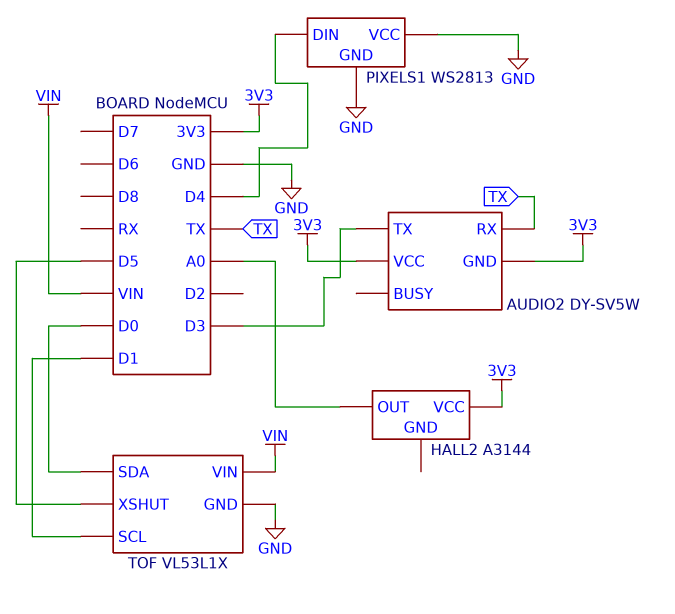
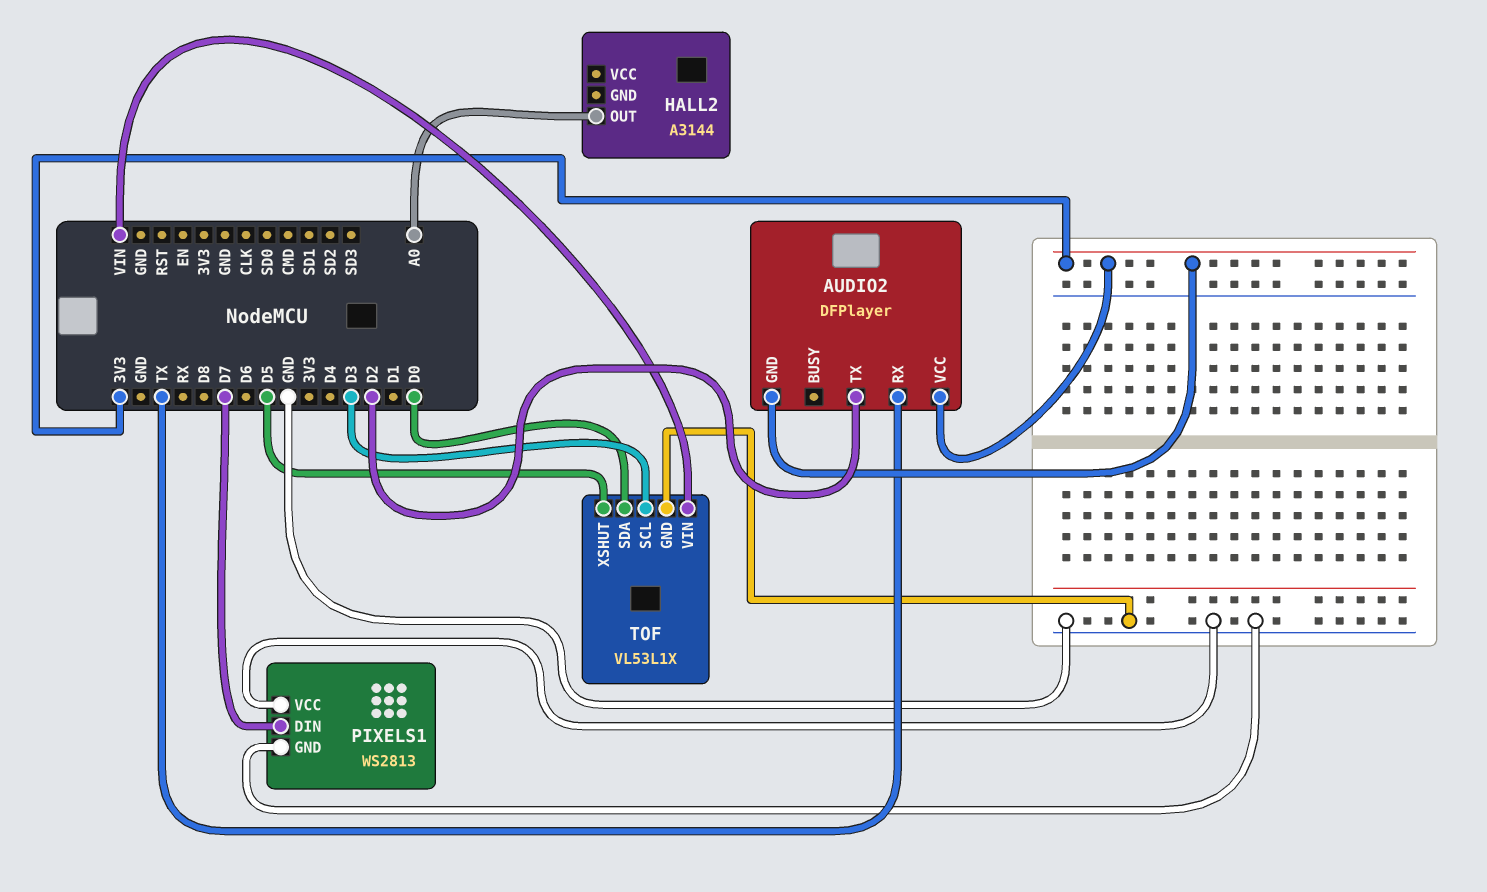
AUDIO2: DY-SV5W -> DFPlayer
AUDIO2 pin TX: D3 -> D2
HALL2 pin VCC: 3V3 -> none
PIXELS1 pin DIN: D4 -> D7
TOF pin SCL: D1 -> D3

